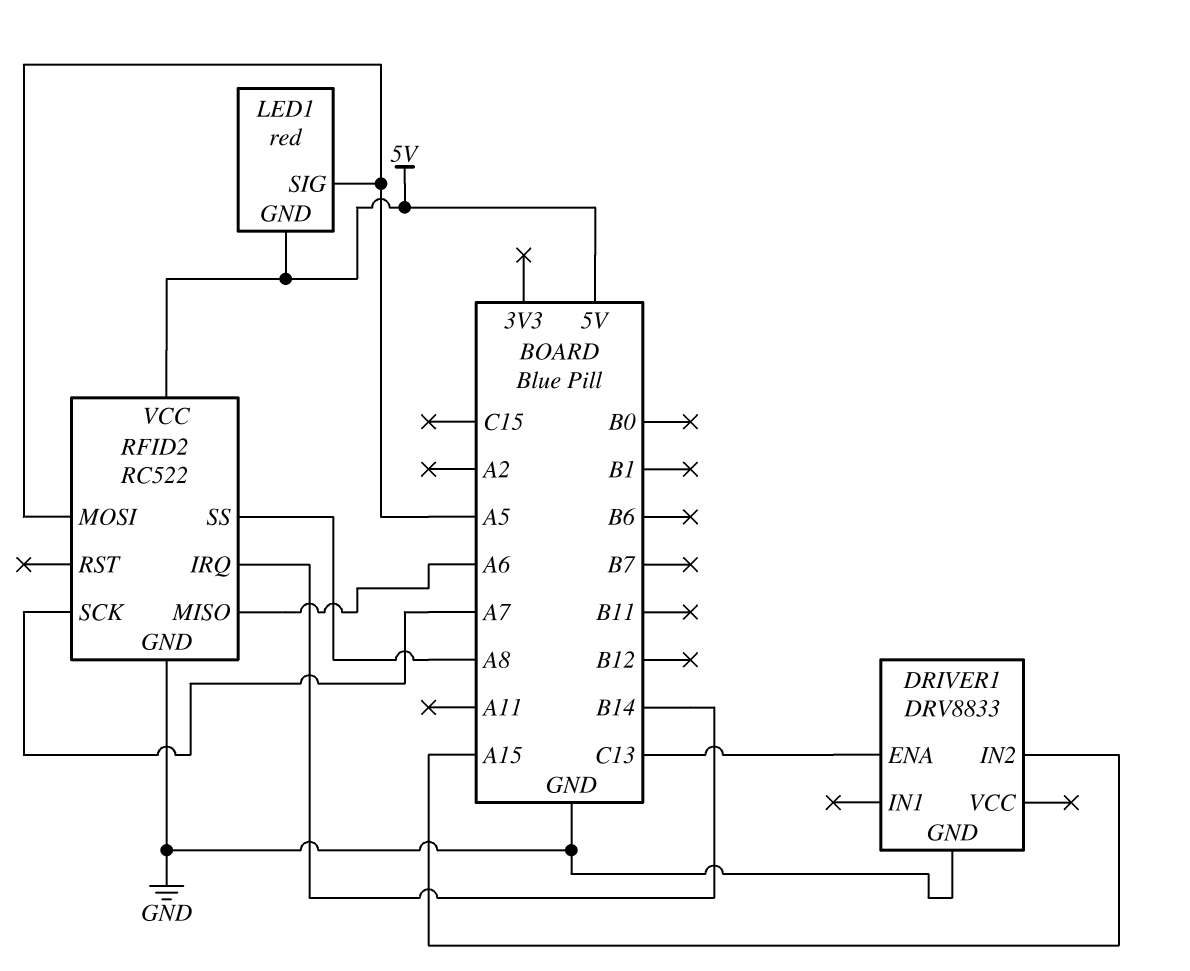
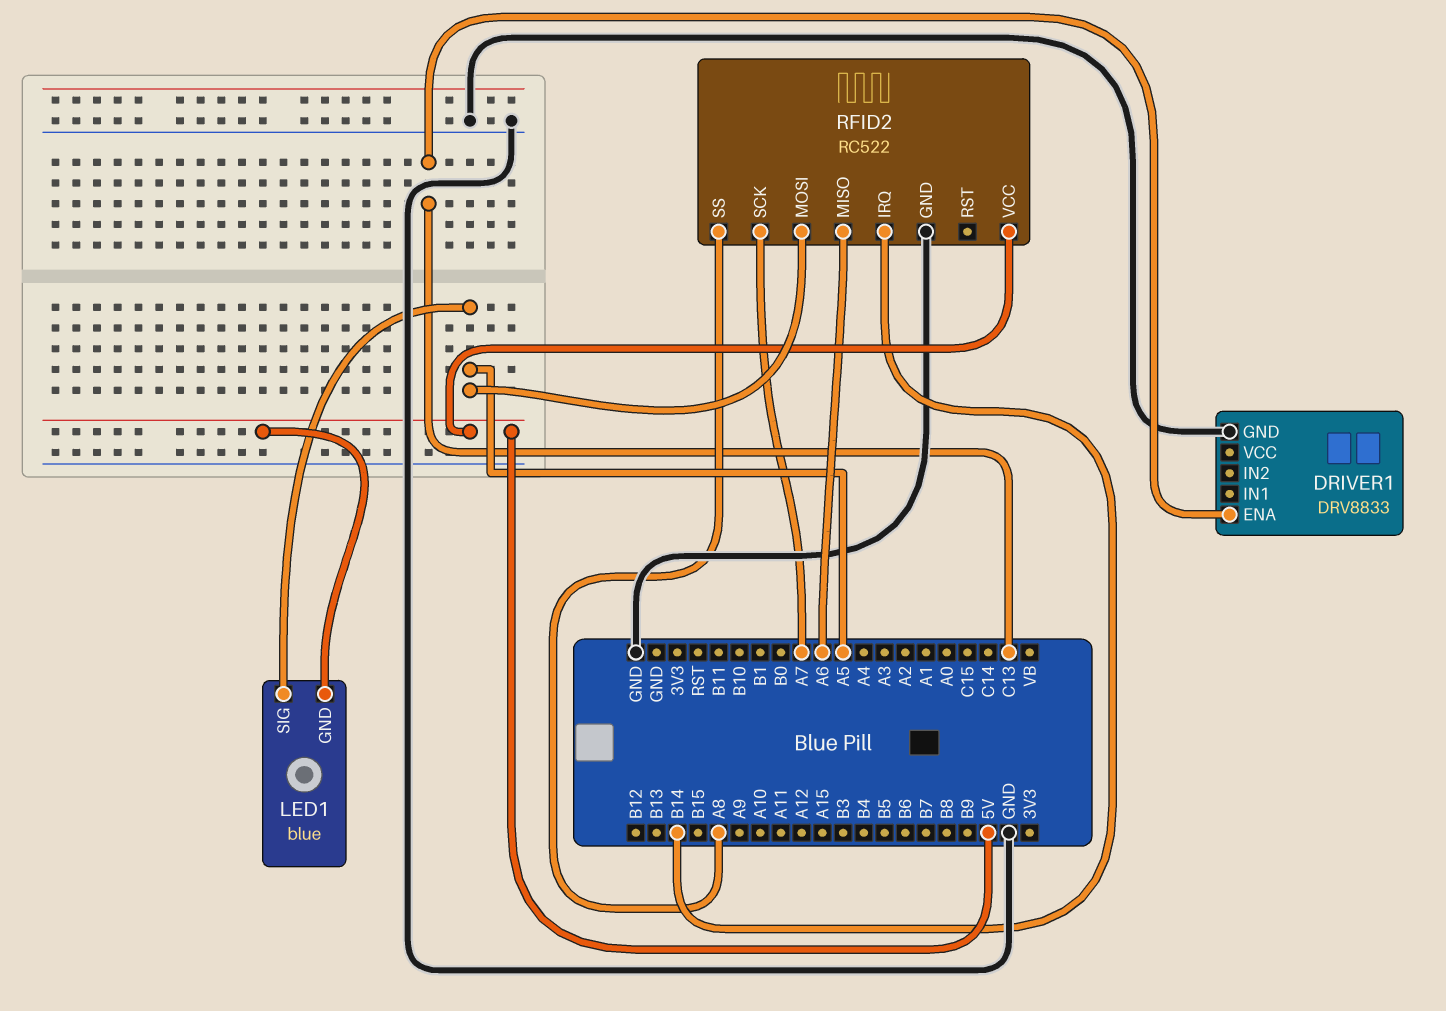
DRIVER1 pin IN2: A15 -> none
LED1: red -> blue

